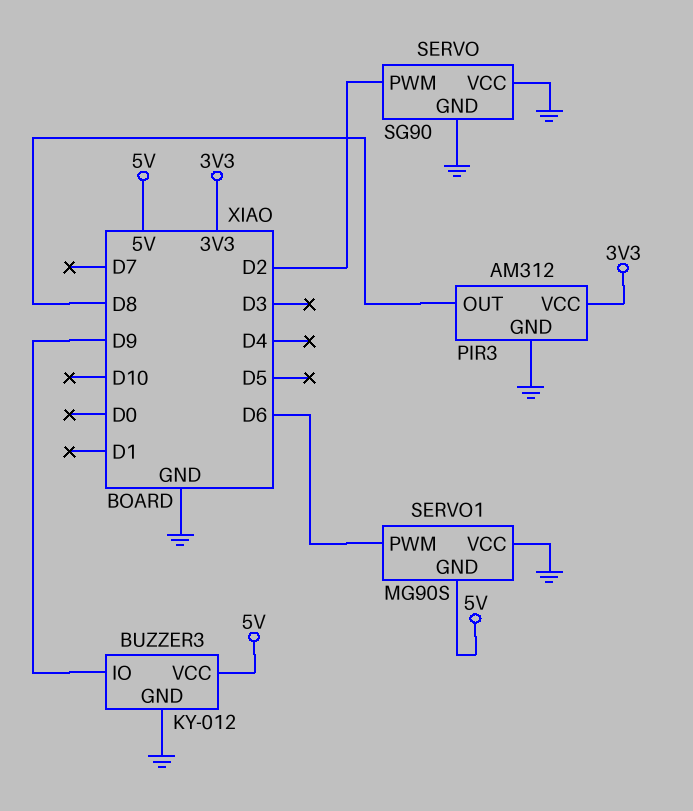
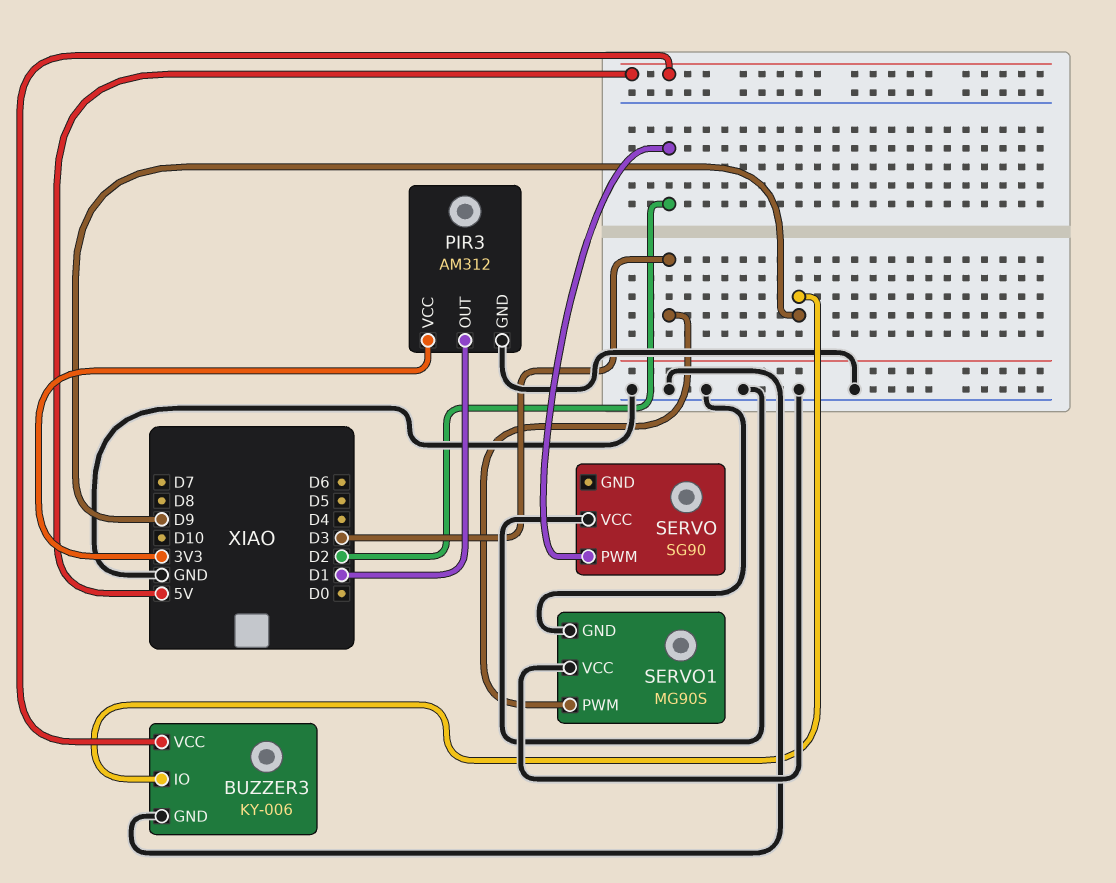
BUZZER3: KY-012 -> KY-006
PIR3 pin OUT: D8 -> D1
SERVO pin GND: GND -> none
SERVO1 pin GND: 5V -> GND
SERVO1 pin PWM: D6 -> D3

